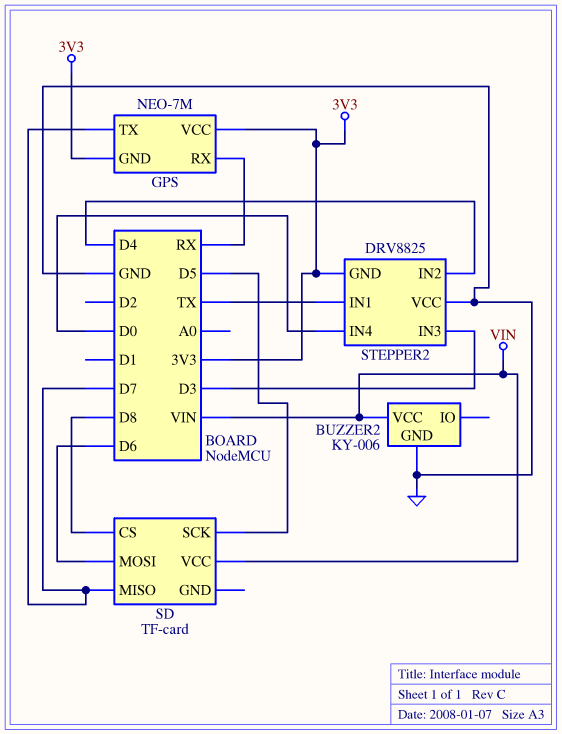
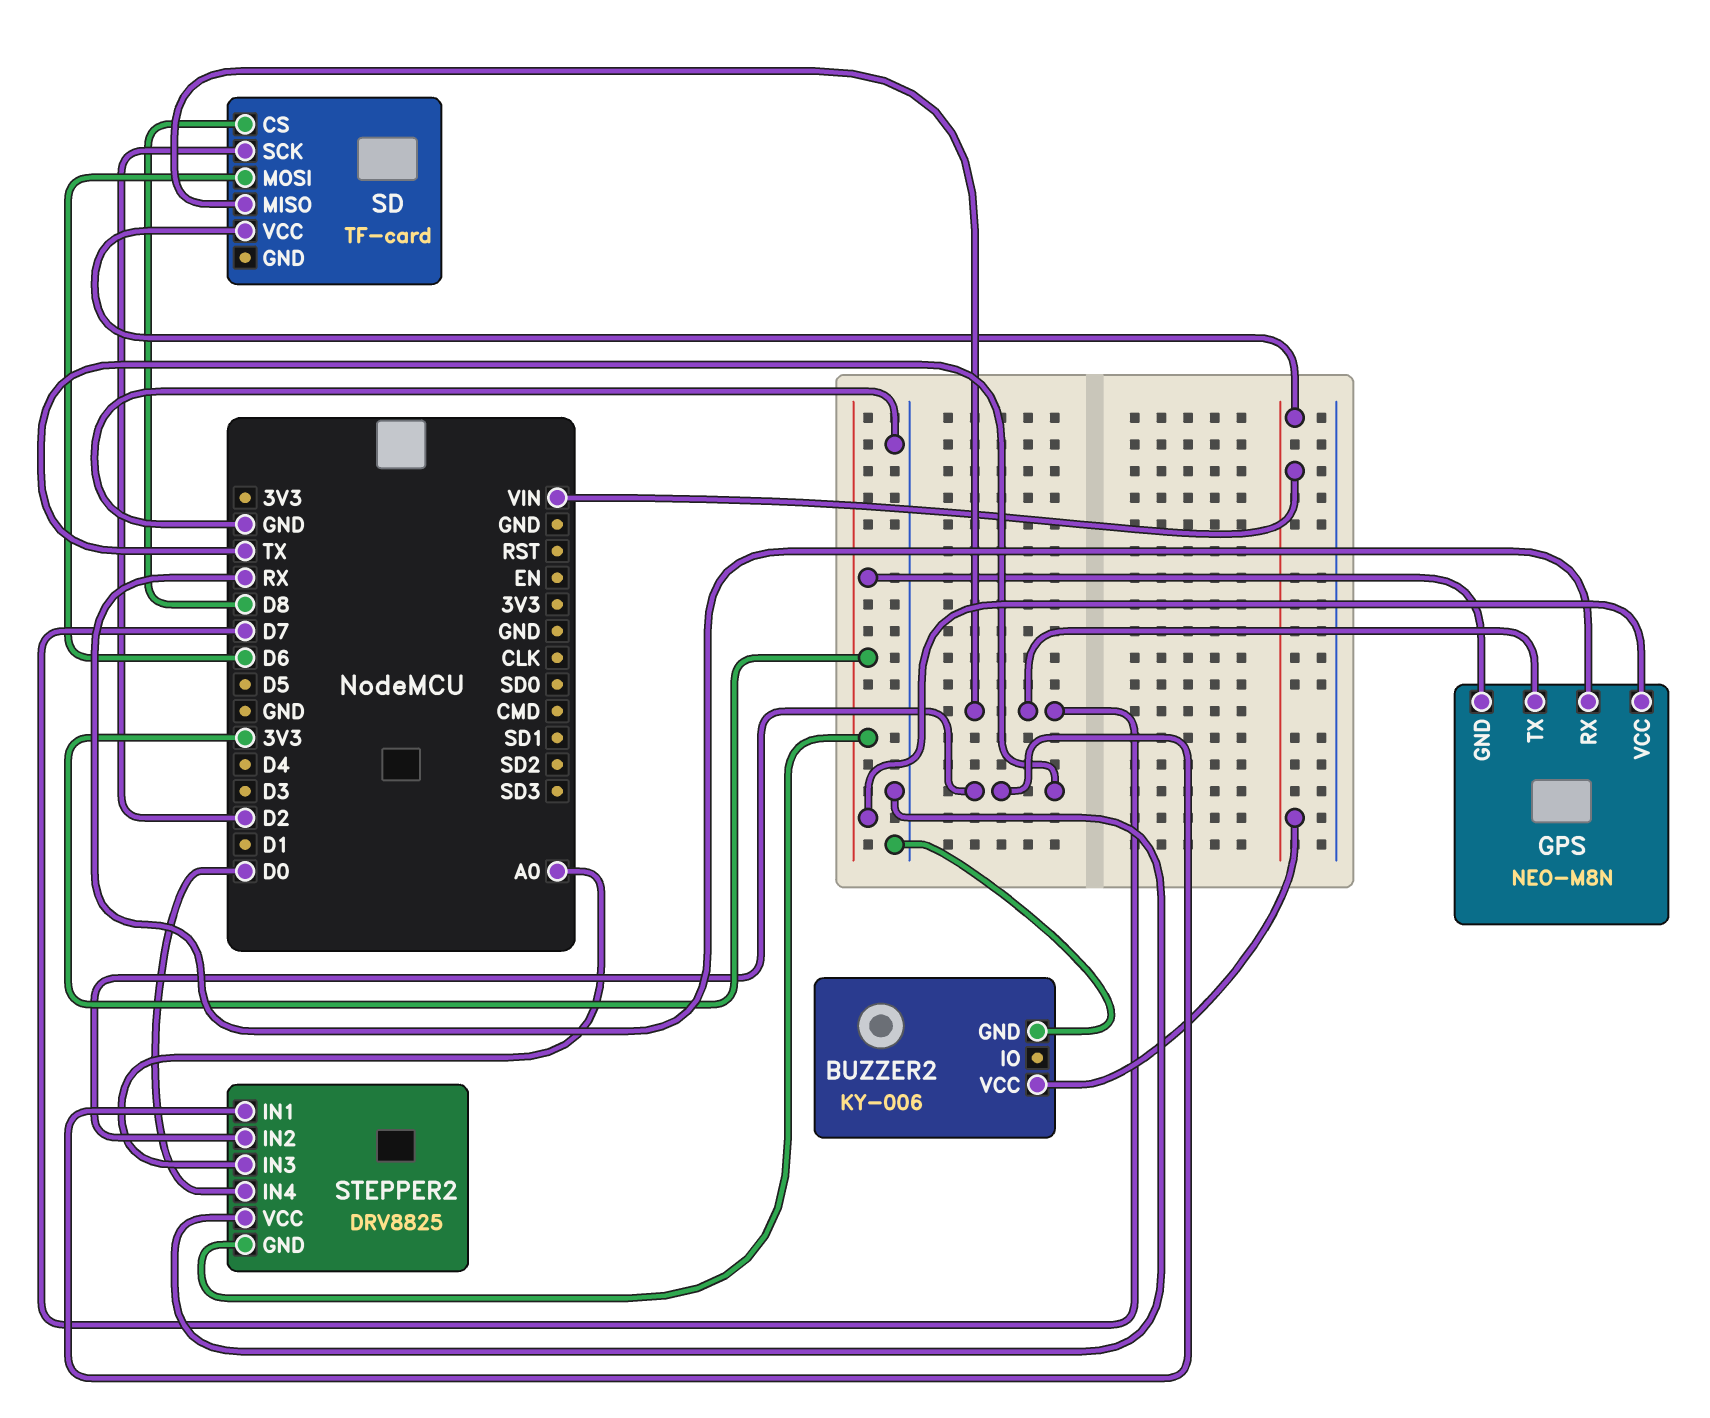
GPS: NEO-7M -> NEO-M8N
SD pin SCK: D5 -> D2
STEPPER2 pin IN2: D4 -> TX
STEPPER2 pin IN3: D3 -> A0

